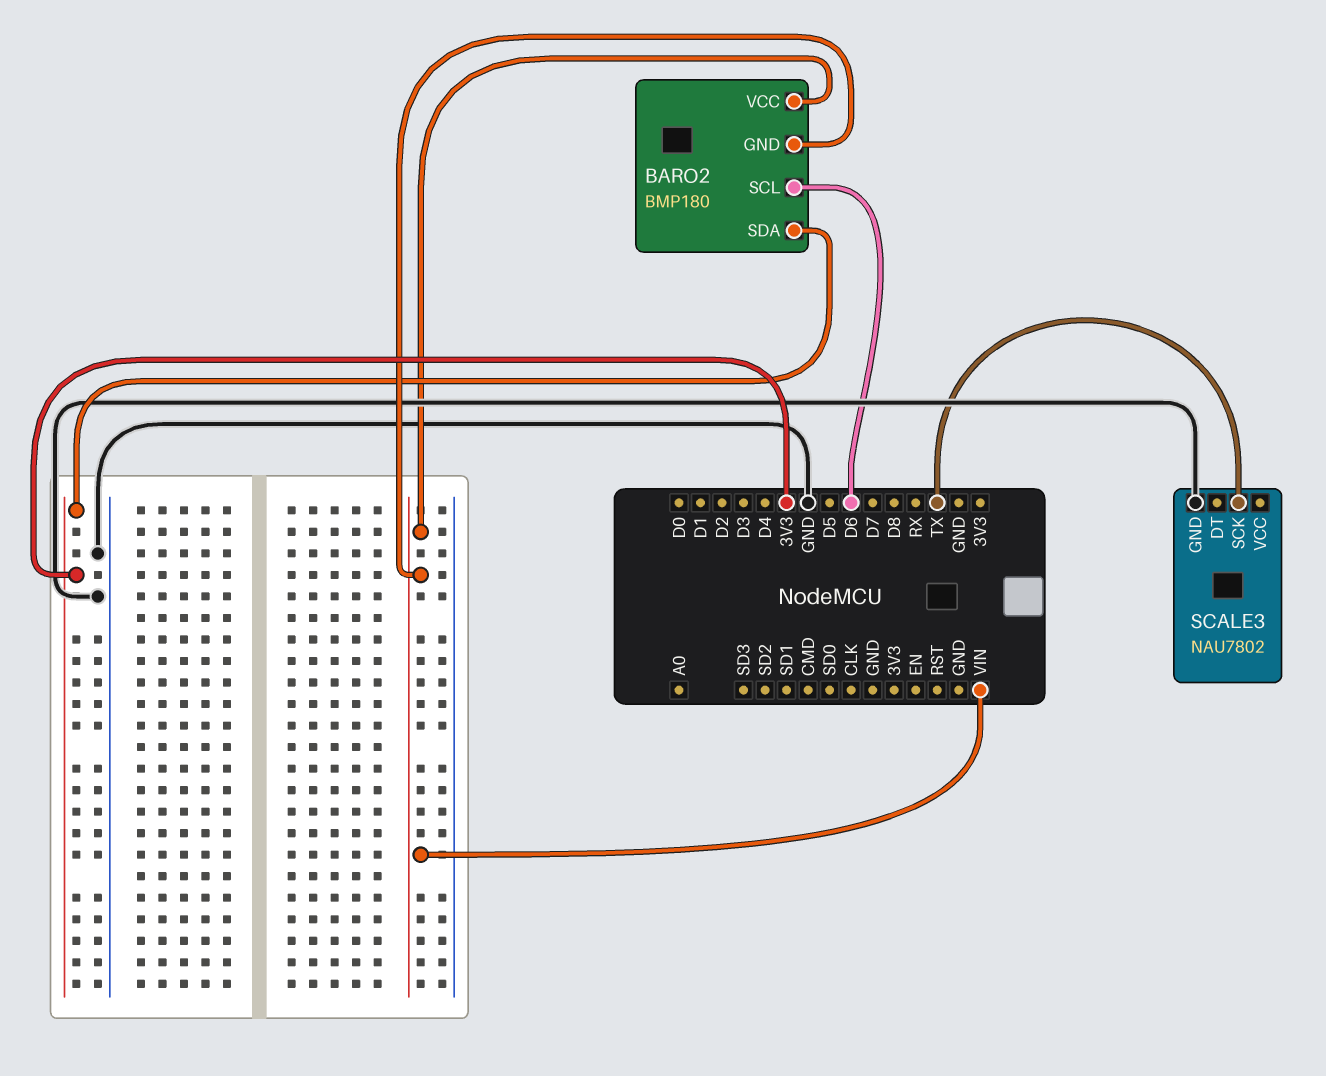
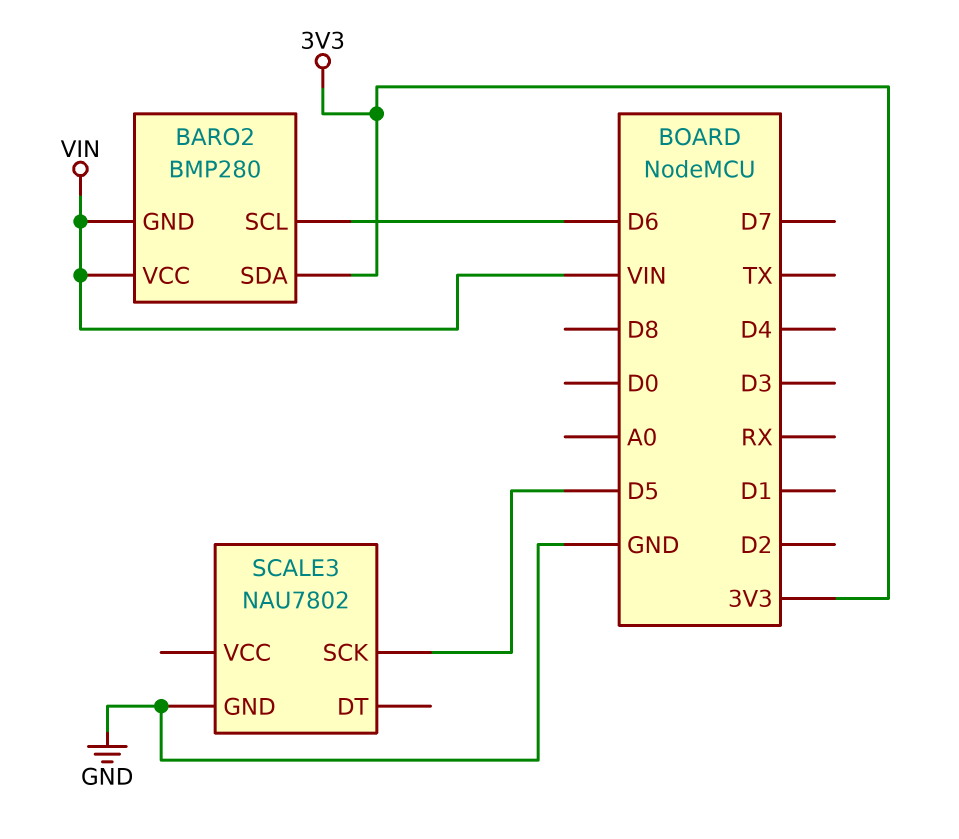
BARO2: BMP180 -> BMP280
SCALE3 pin SCK: TX -> D5

